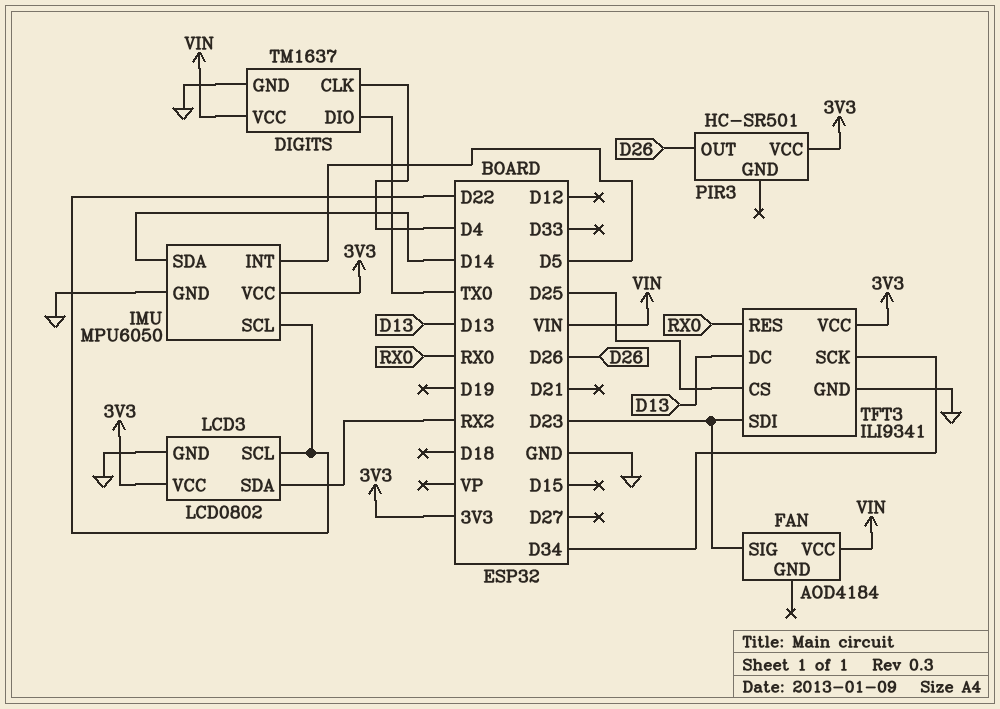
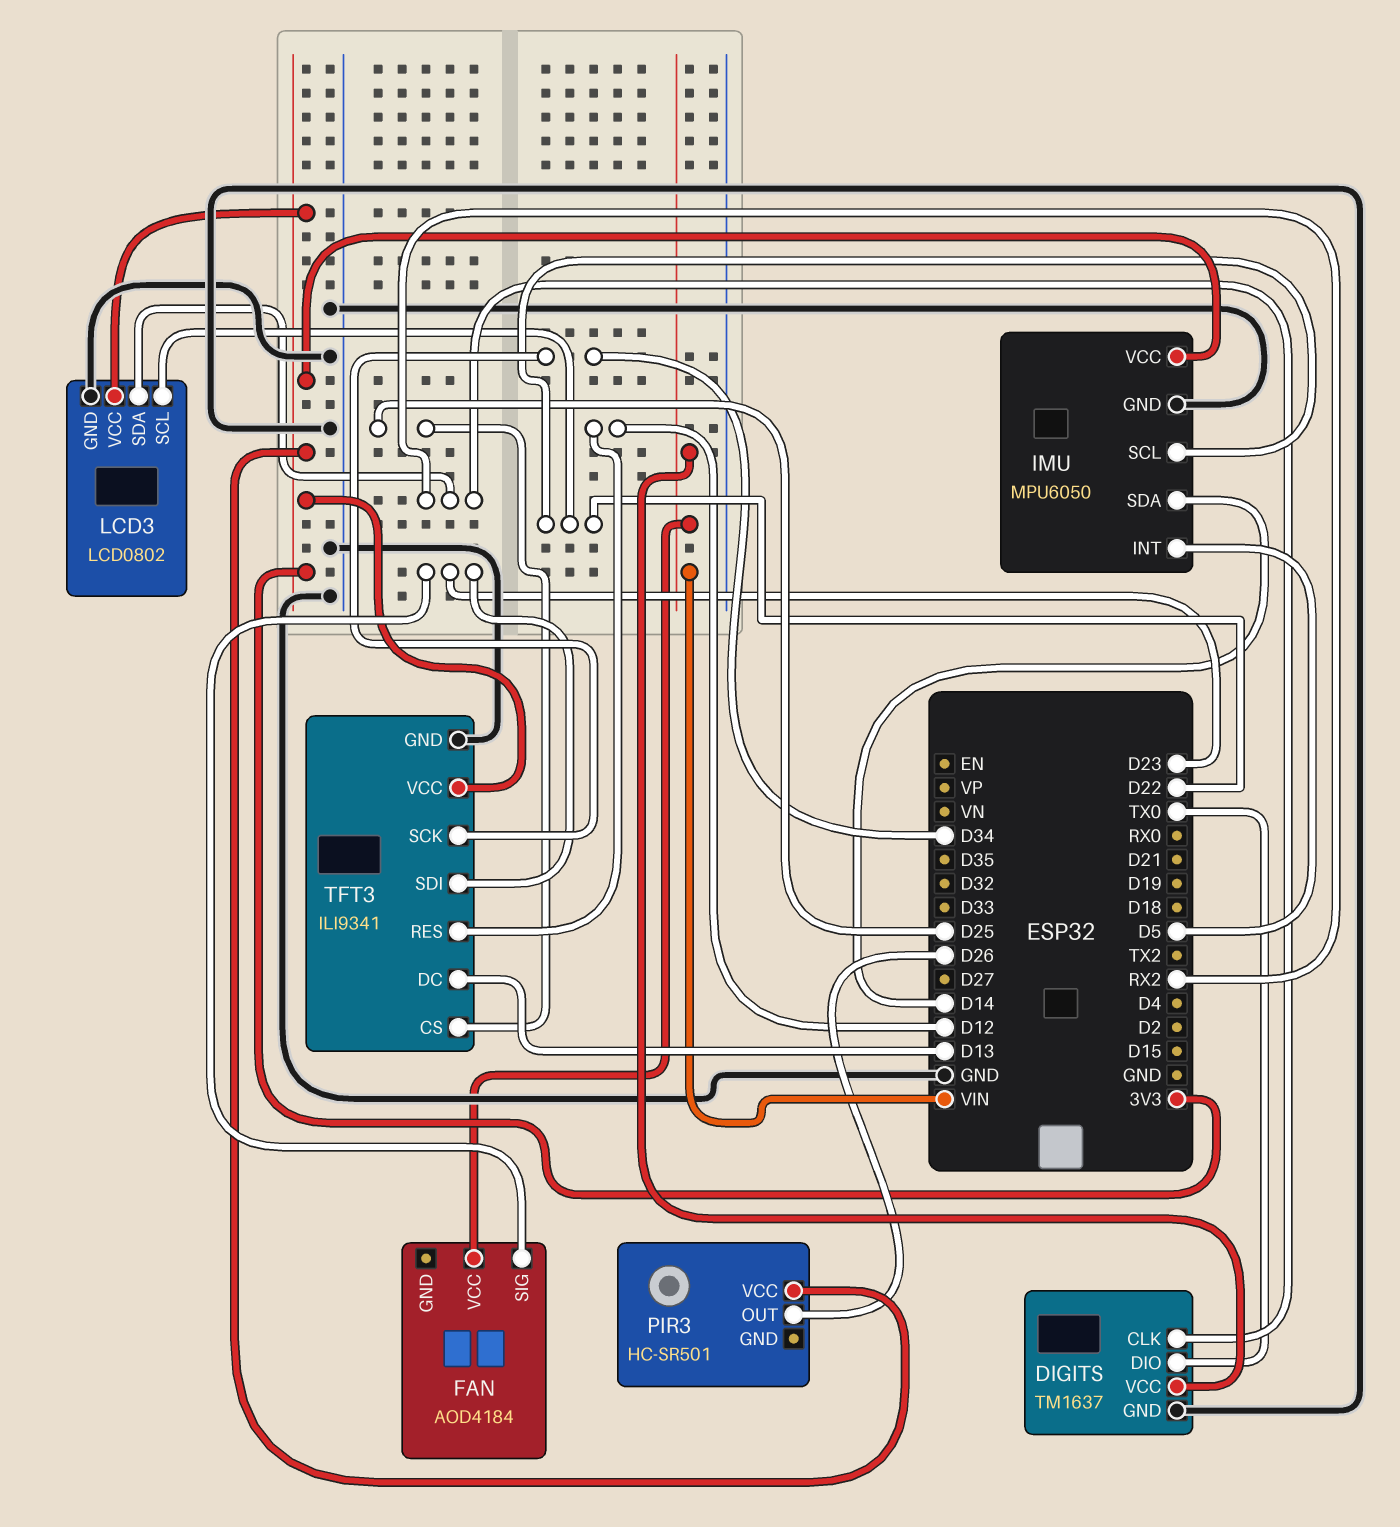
DIGITS pin CLK: D4 -> RX2
TFT3 pin RES: RX0 -> D12

